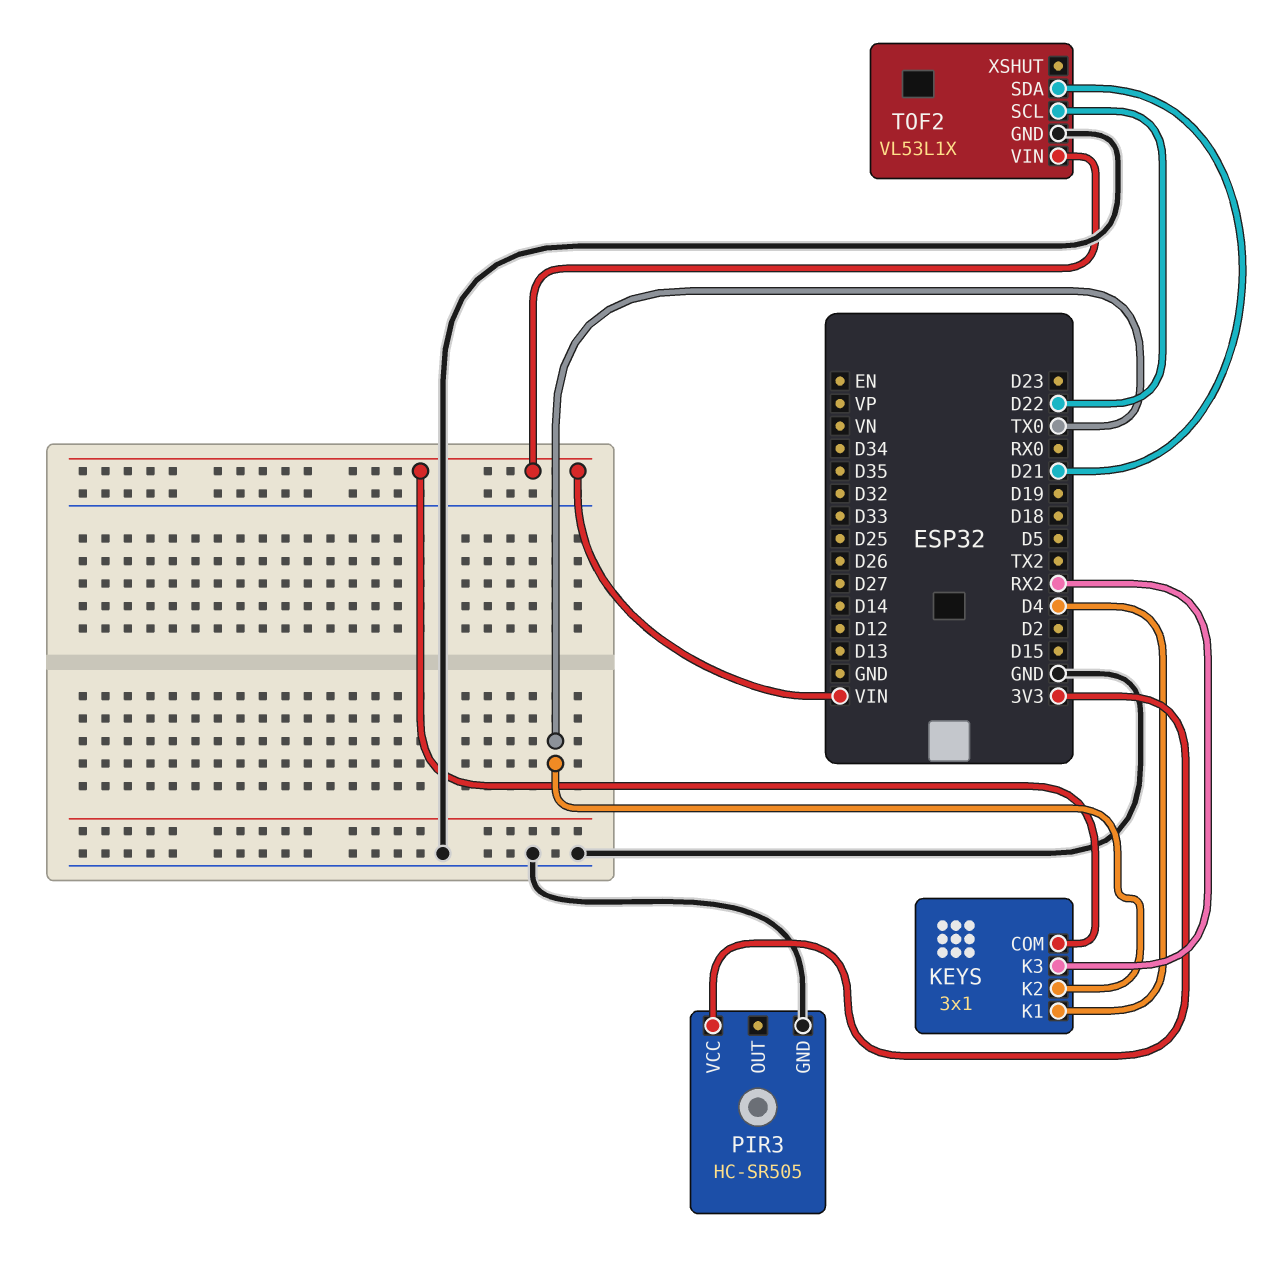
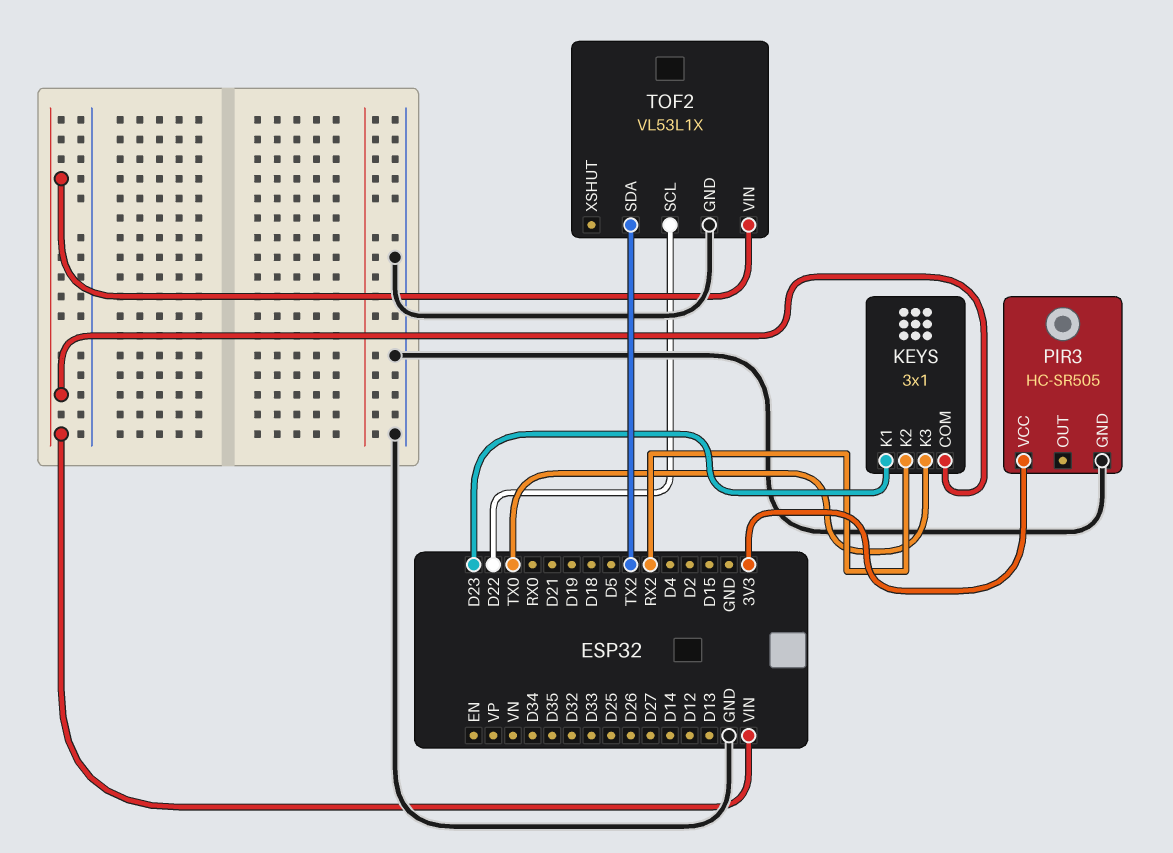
KEYS pin K1: D4 -> D23
KEYS pin K2: TX0 -> RX2
KEYS pin K3: RX2 -> TX0
TOF2 pin SDA: D21 -> TX2

